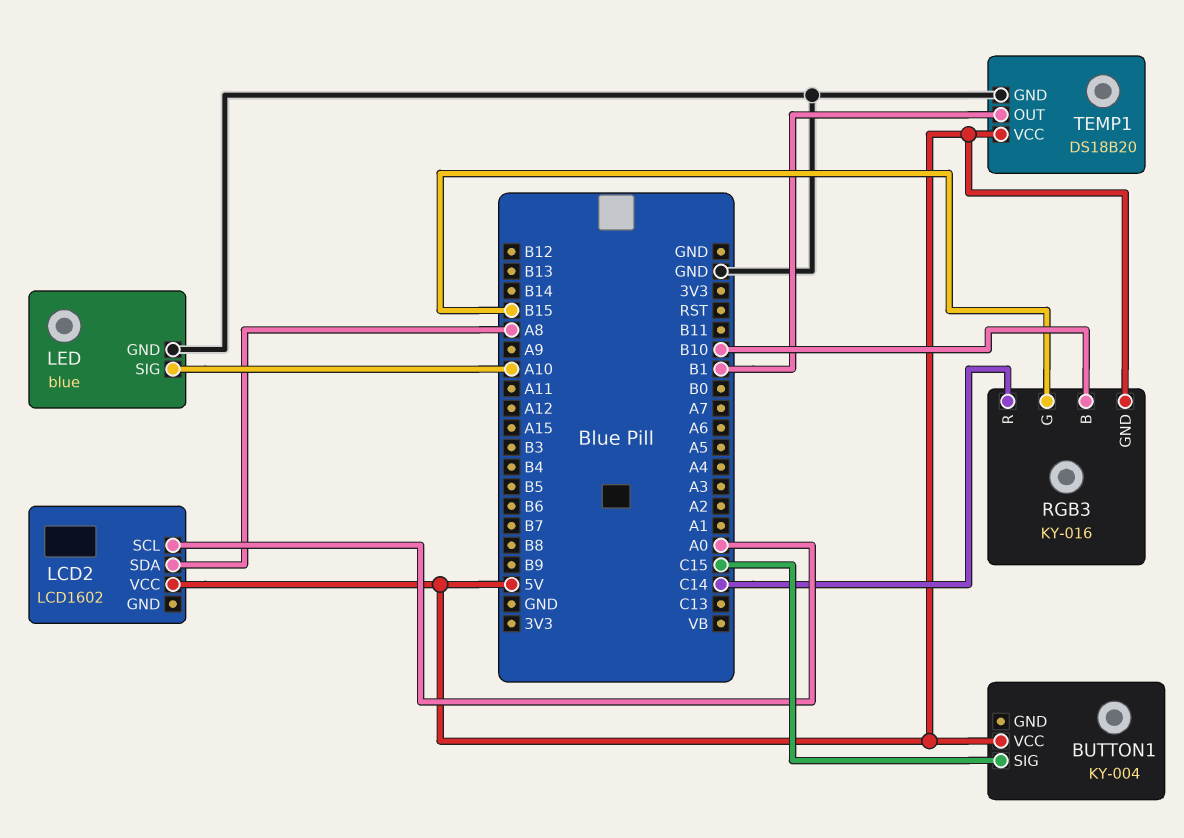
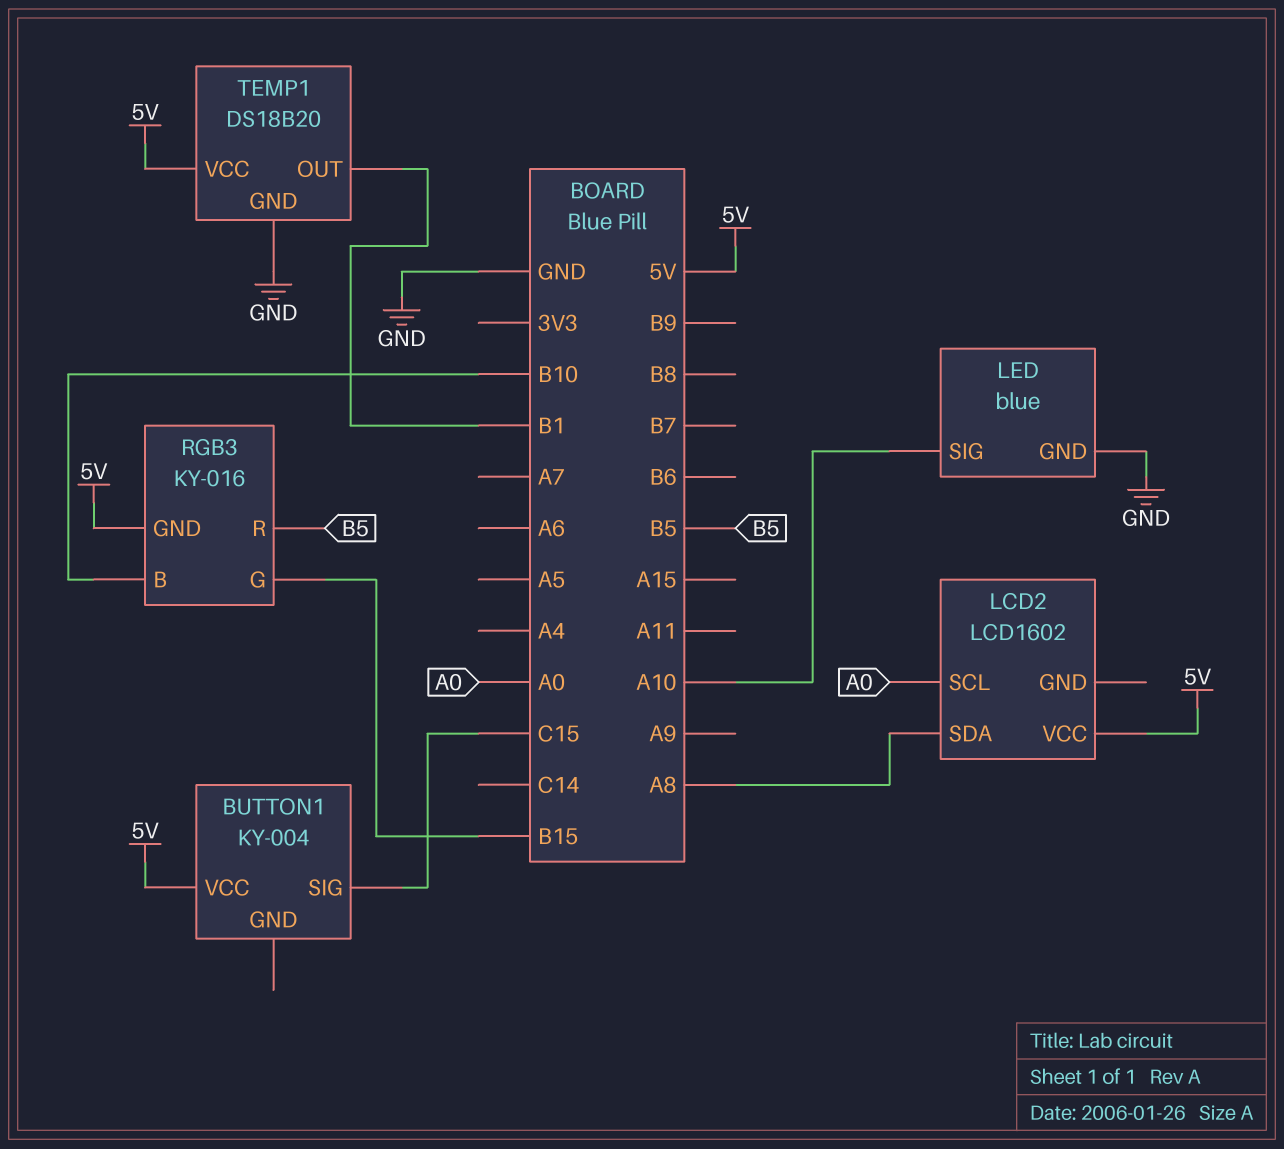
RGB3 pin R: C14 -> B5

